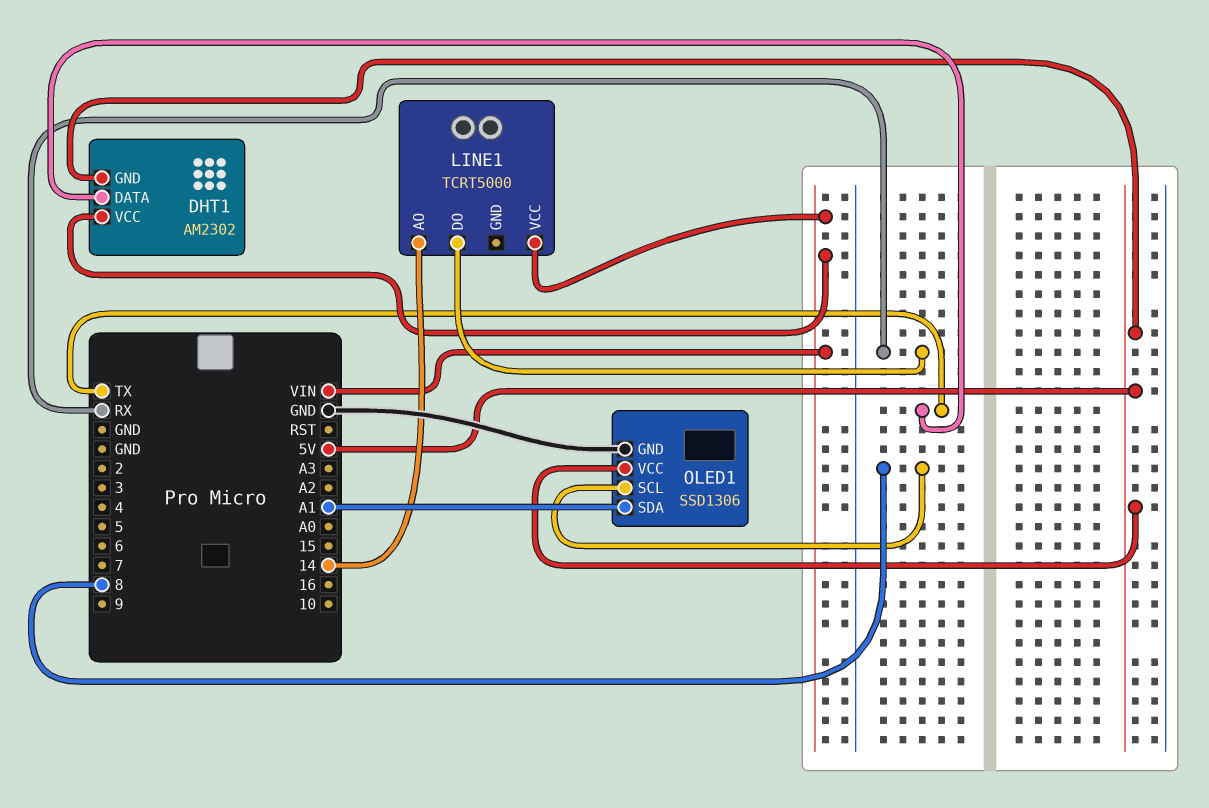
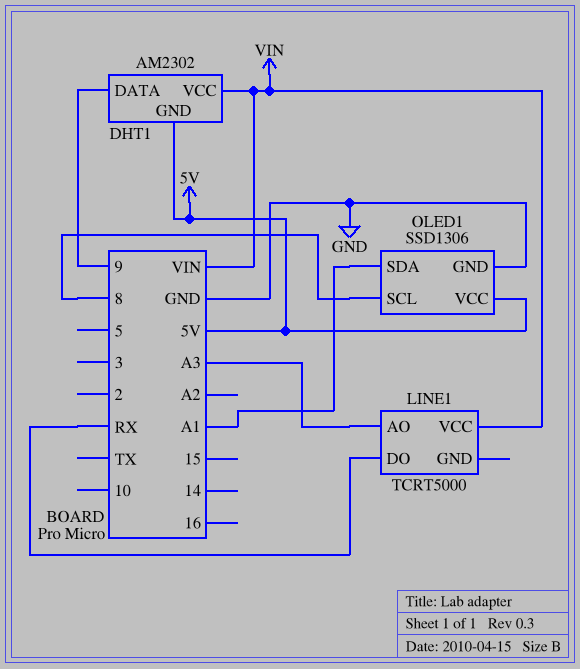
DHT1 pin DATA: TX -> 9
LINE1 pin AO: 14 -> A3

